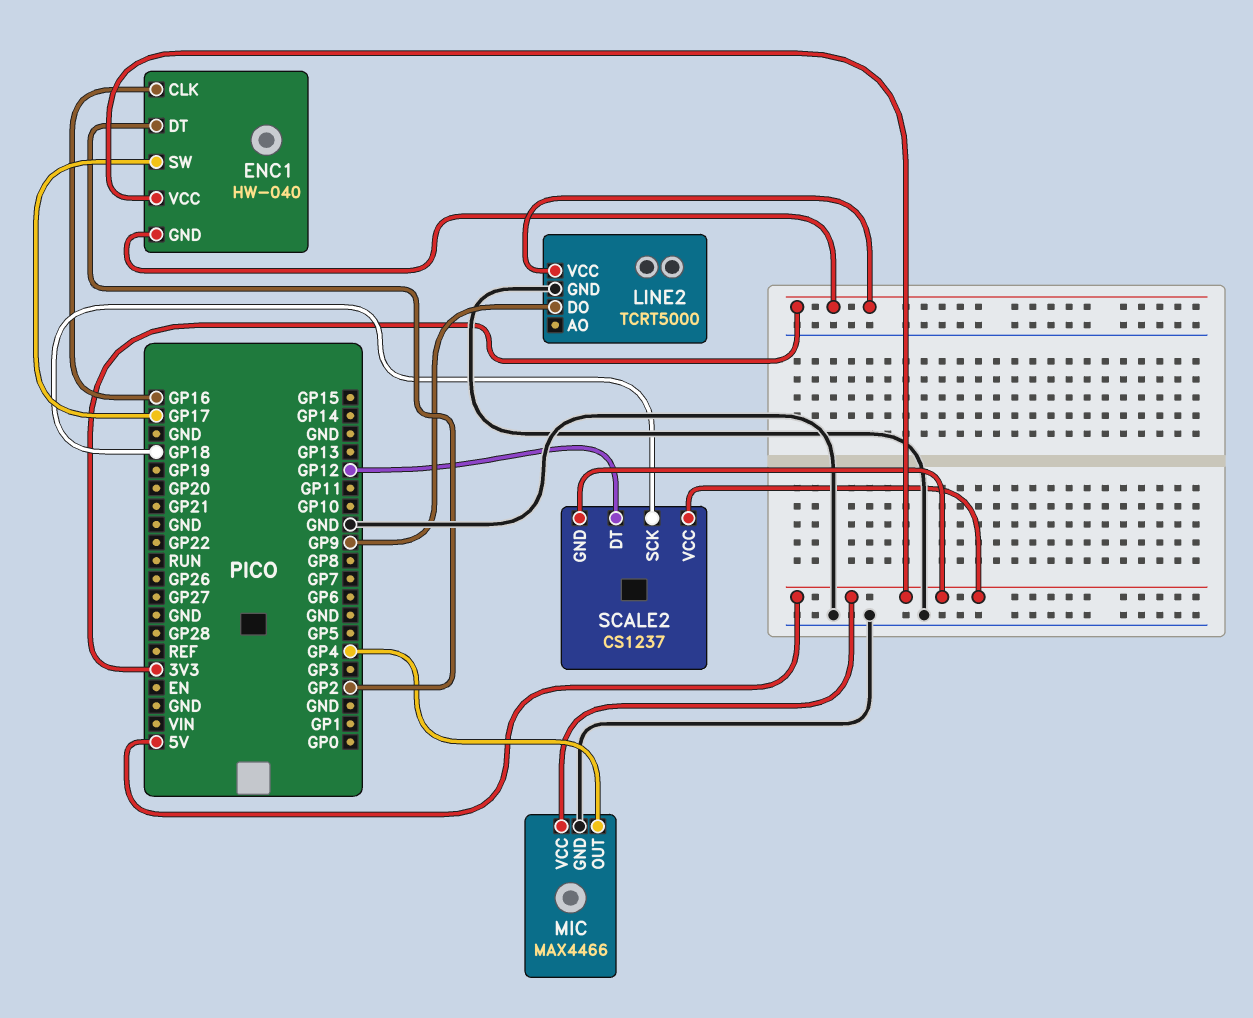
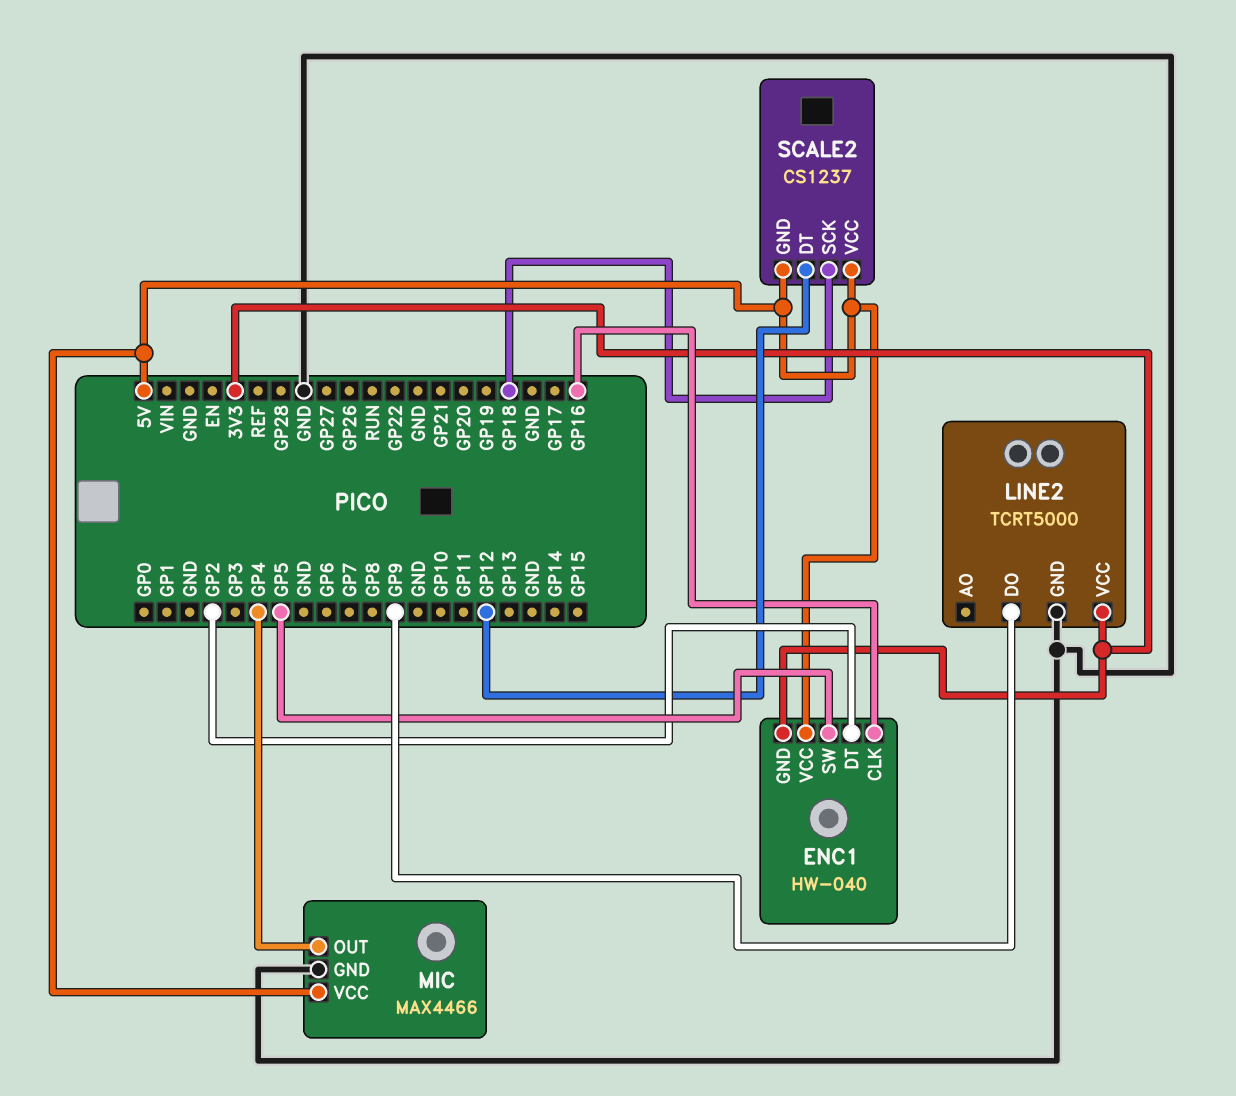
ENC1 pin SW: GP17 -> GP5

